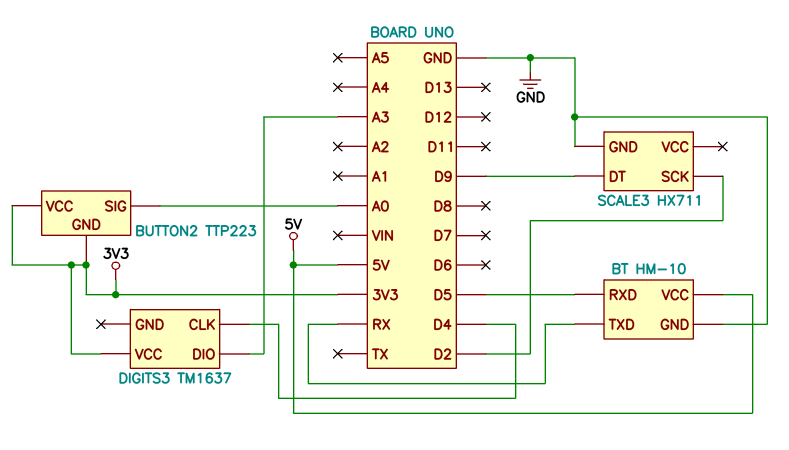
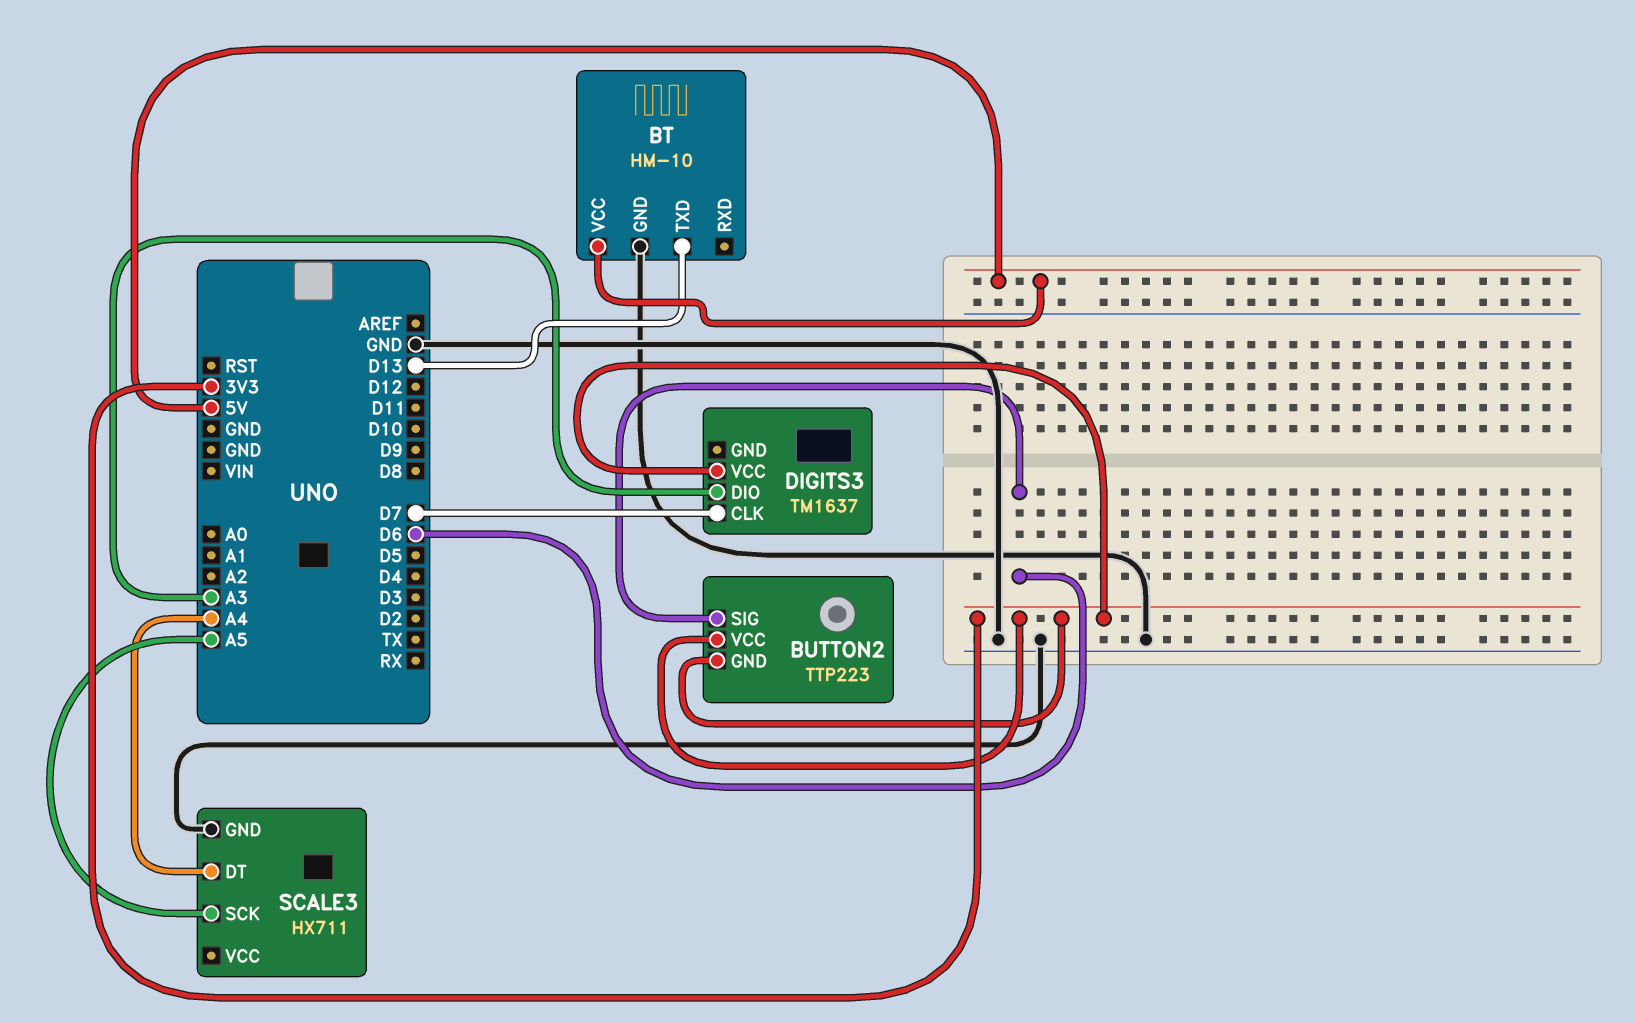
BT pin RXD: D5 -> none
BT pin TXD: RX -> D13
BUTTON2 pin SIG: A0 -> D6
DIGITS3 pin CLK: D4 -> D7
SCALE3 pin DT: D9 -> A4
SCALE3 pin SCK: D2 -> A5

